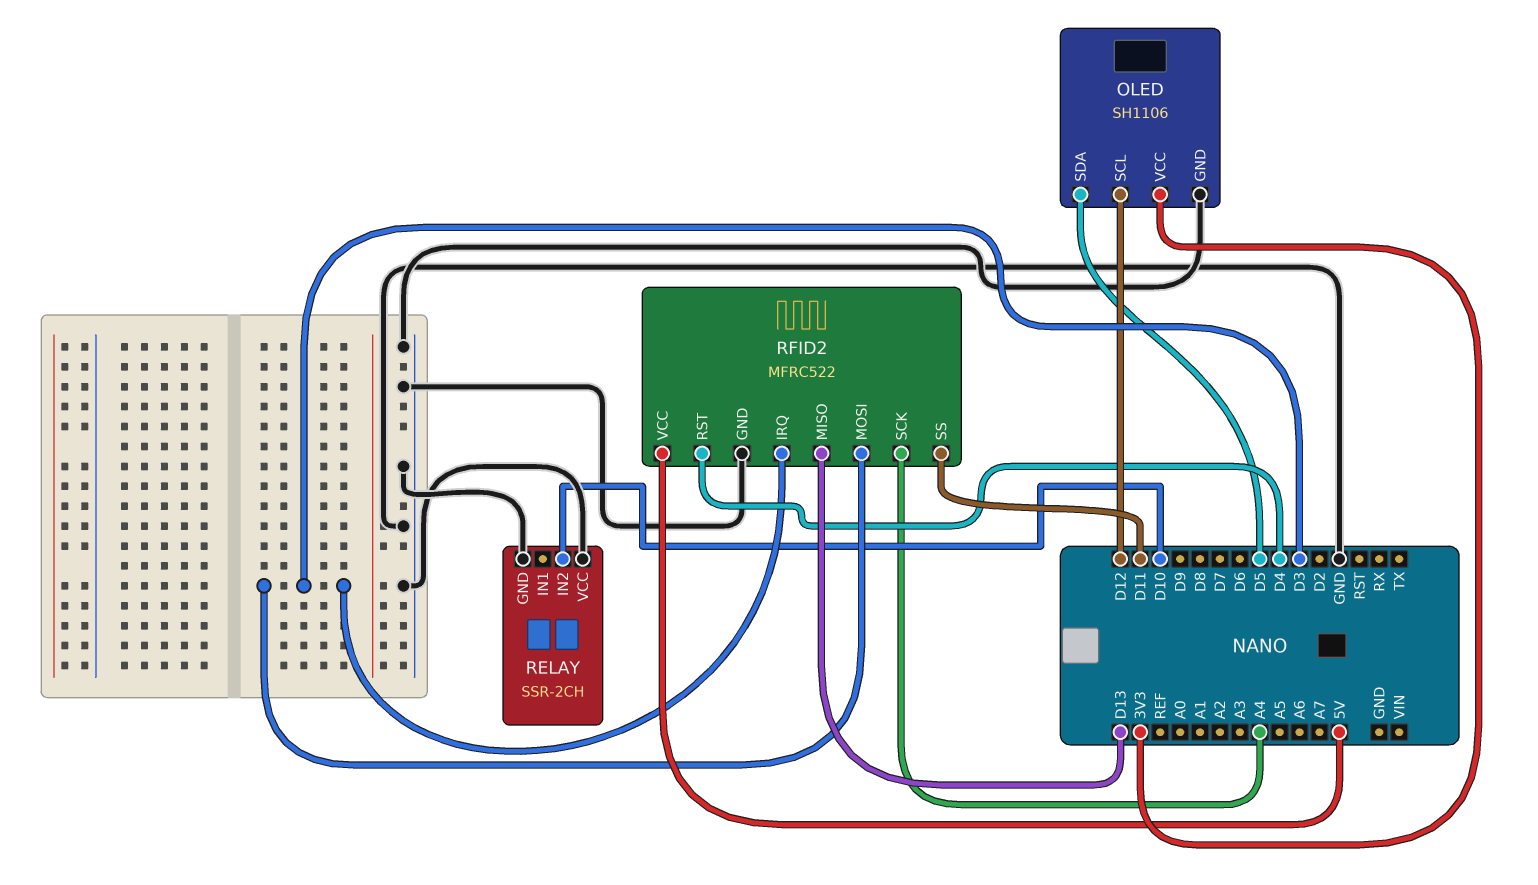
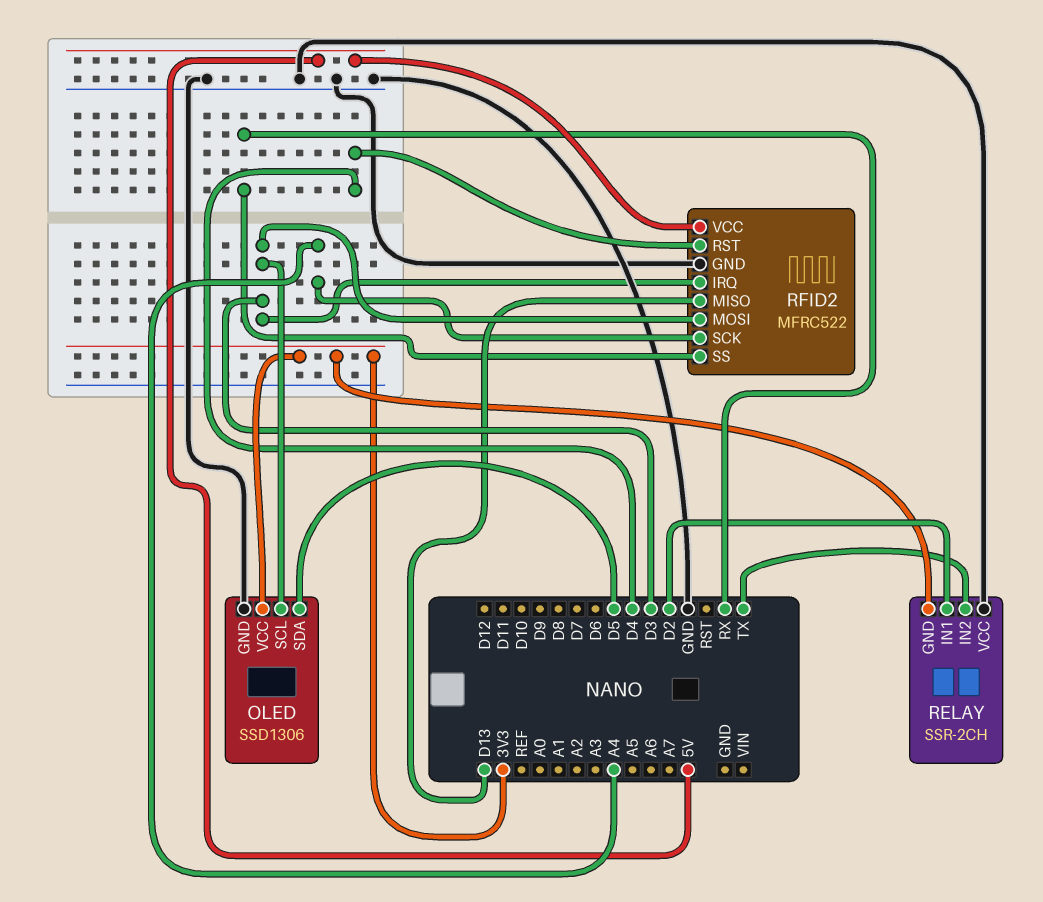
OLED: SH1106 -> SSD1306
OLED pin SCL: D12 -> D3
RELAY pin GND: GND -> 3V3
RELAY pin IN1: none -> D2
RELAY pin IN2: D10 -> TX
RFID2 pin SS: D11 -> RX

